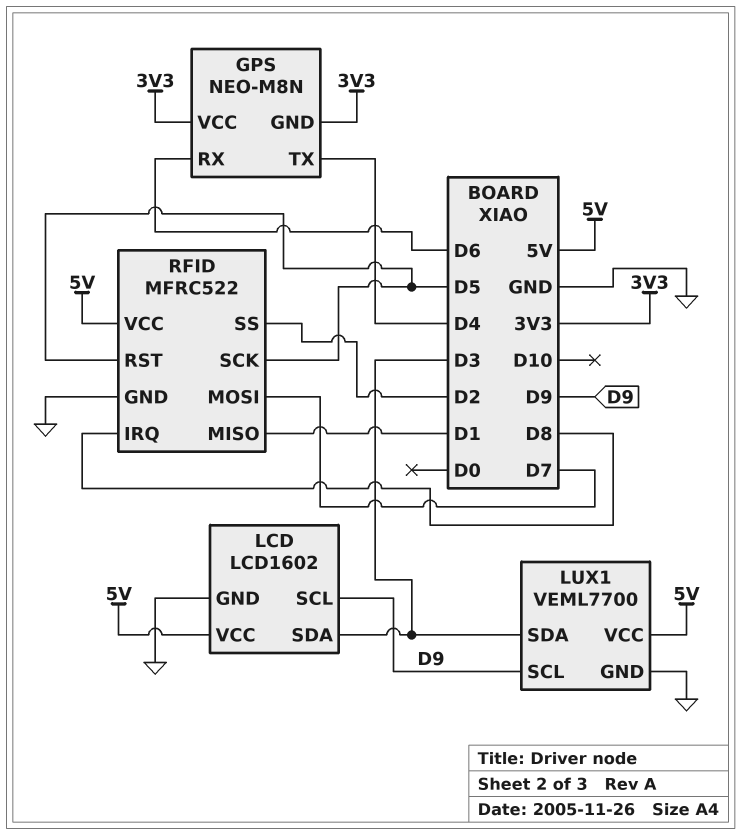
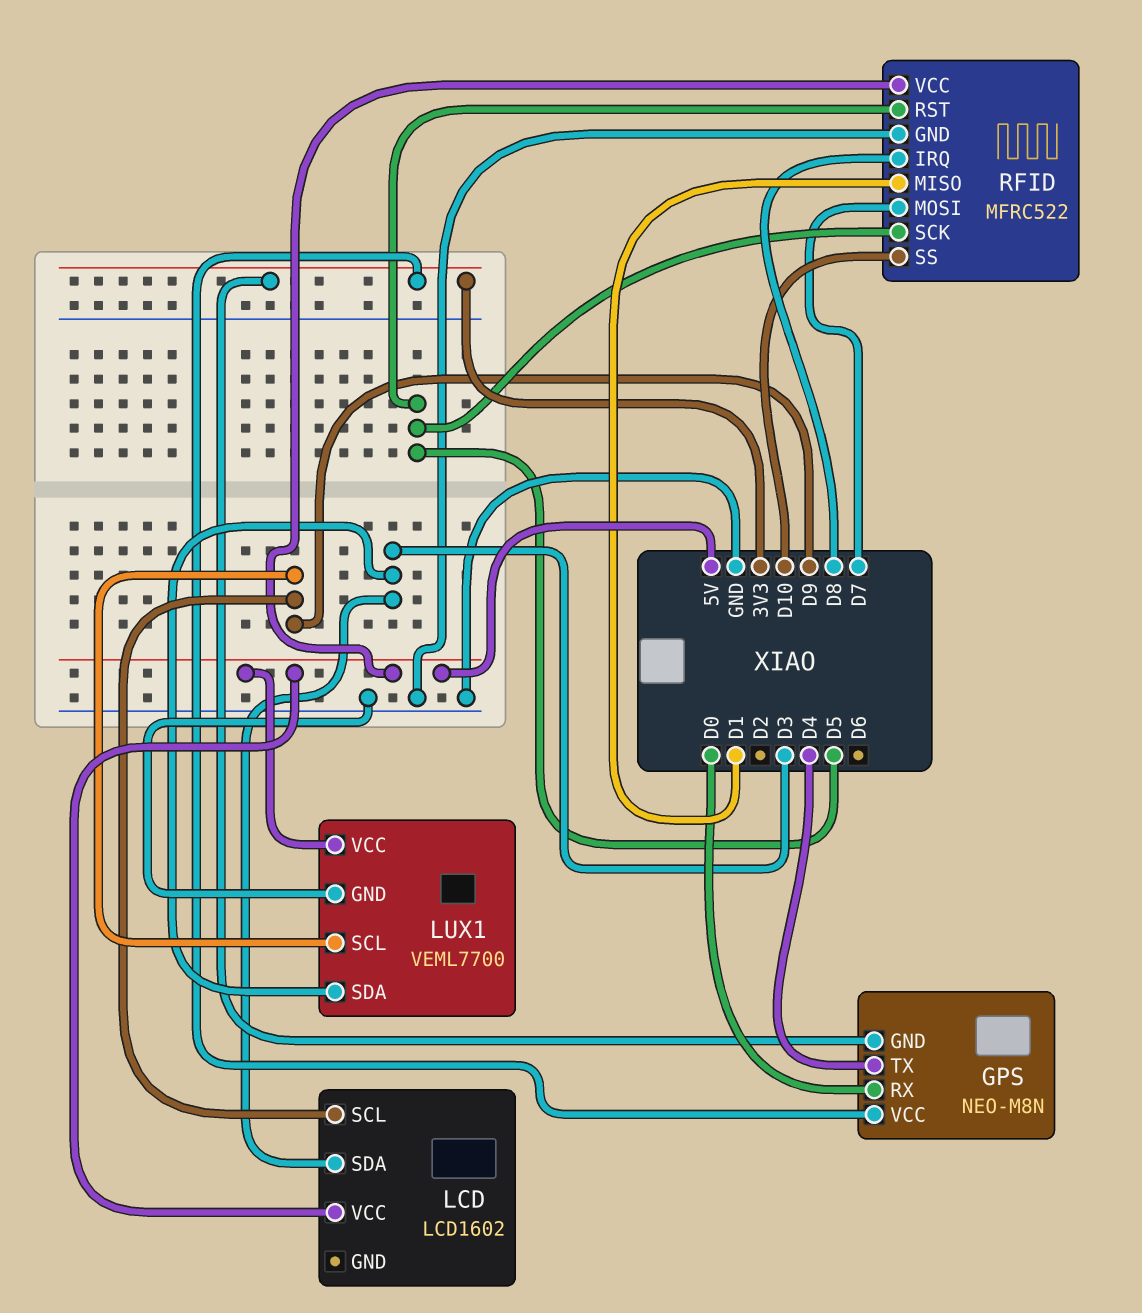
GPS pin RX: D6 -> D0
LCD pin GND: GND -> none
RFID pin SS: D2 -> D10

